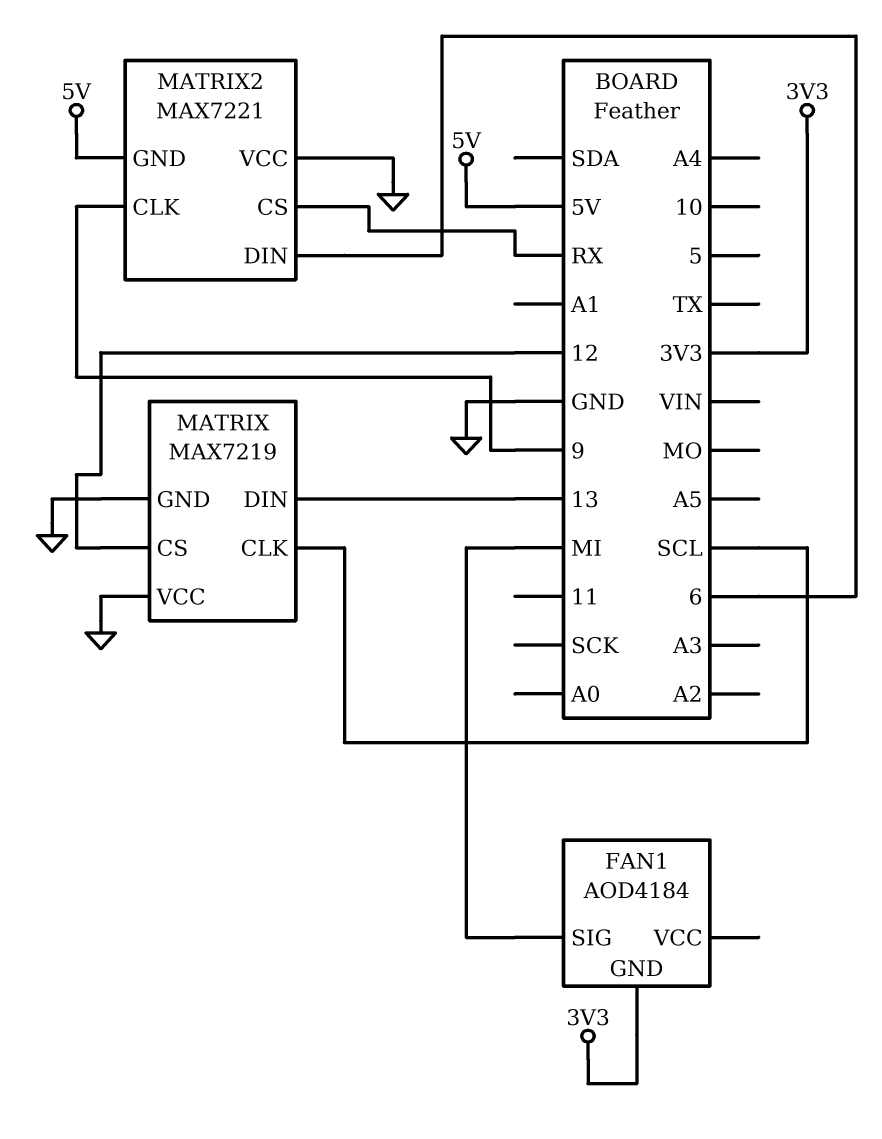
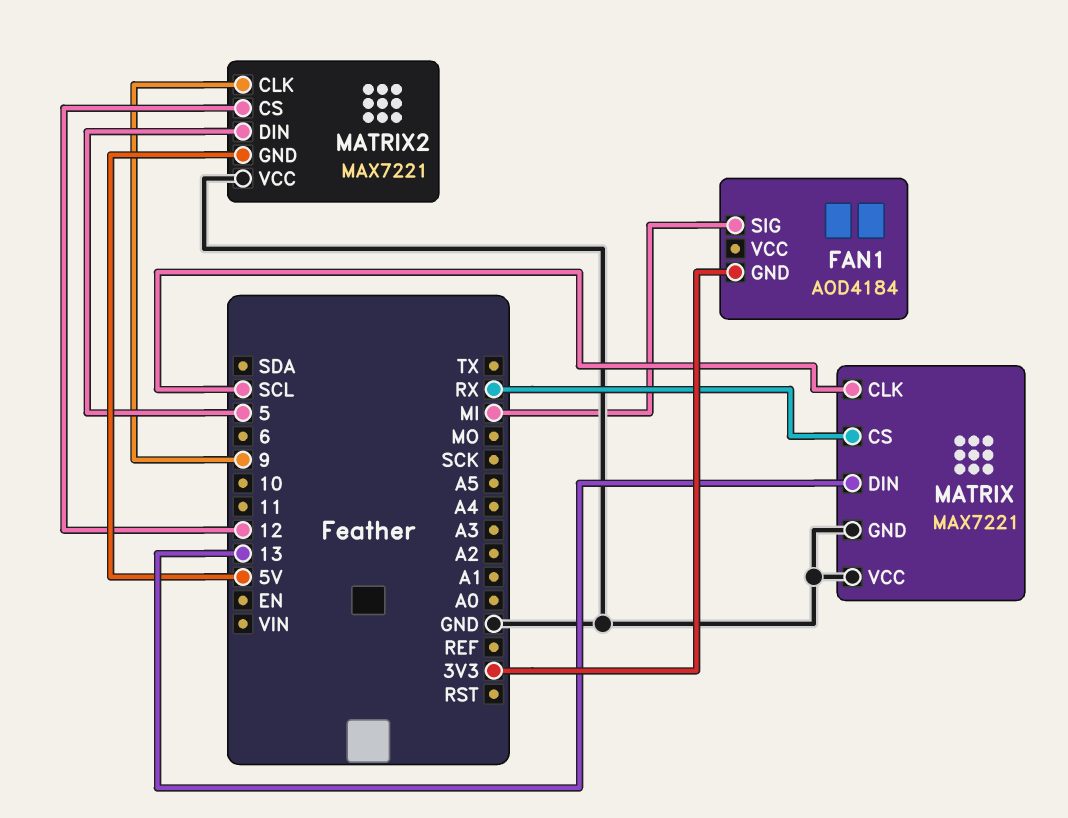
MATRIX: MAX7219 -> MAX7221
MATRIX pin CS: 12 -> RX
MATRIX2 pin CS: RX -> 12
MATRIX2 pin DIN: 6 -> 5

